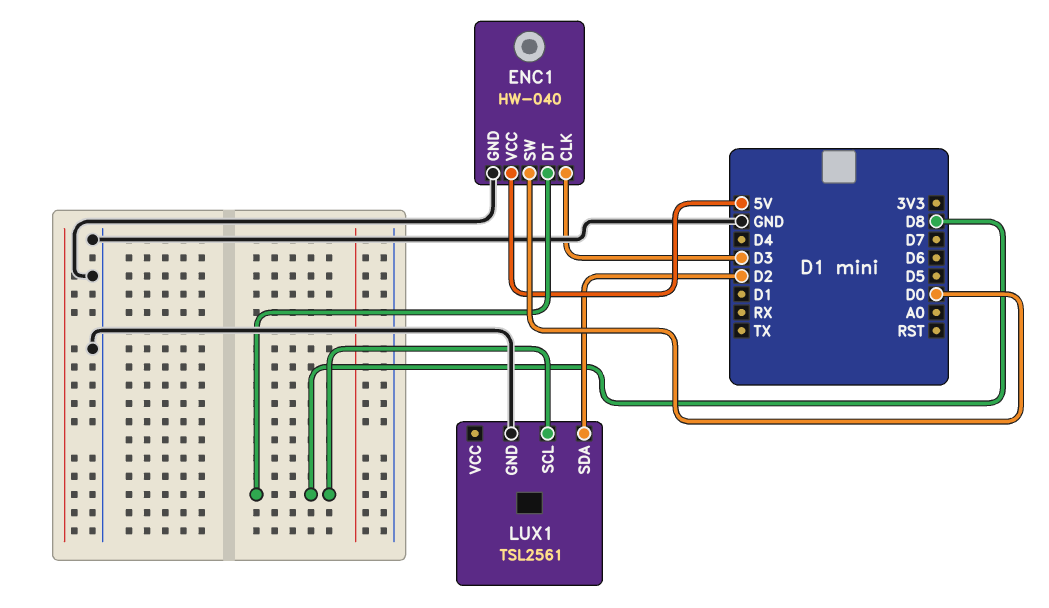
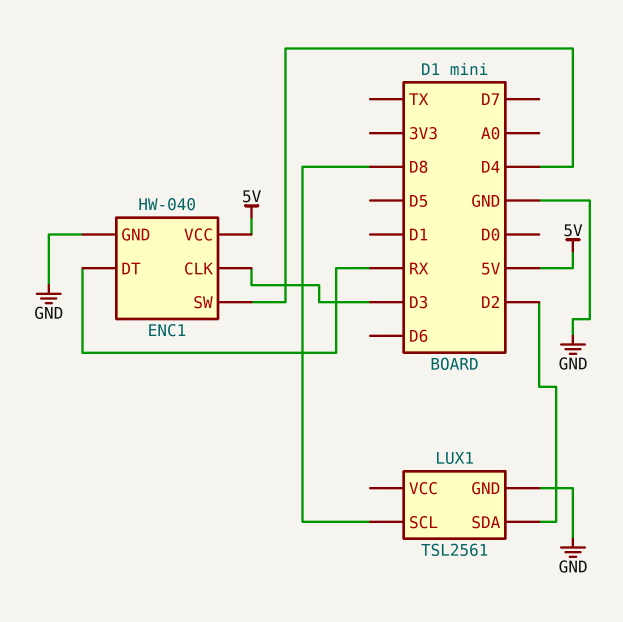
ENC1 pin DT: D8 -> RX
ENC1 pin SW: D0 -> D4

